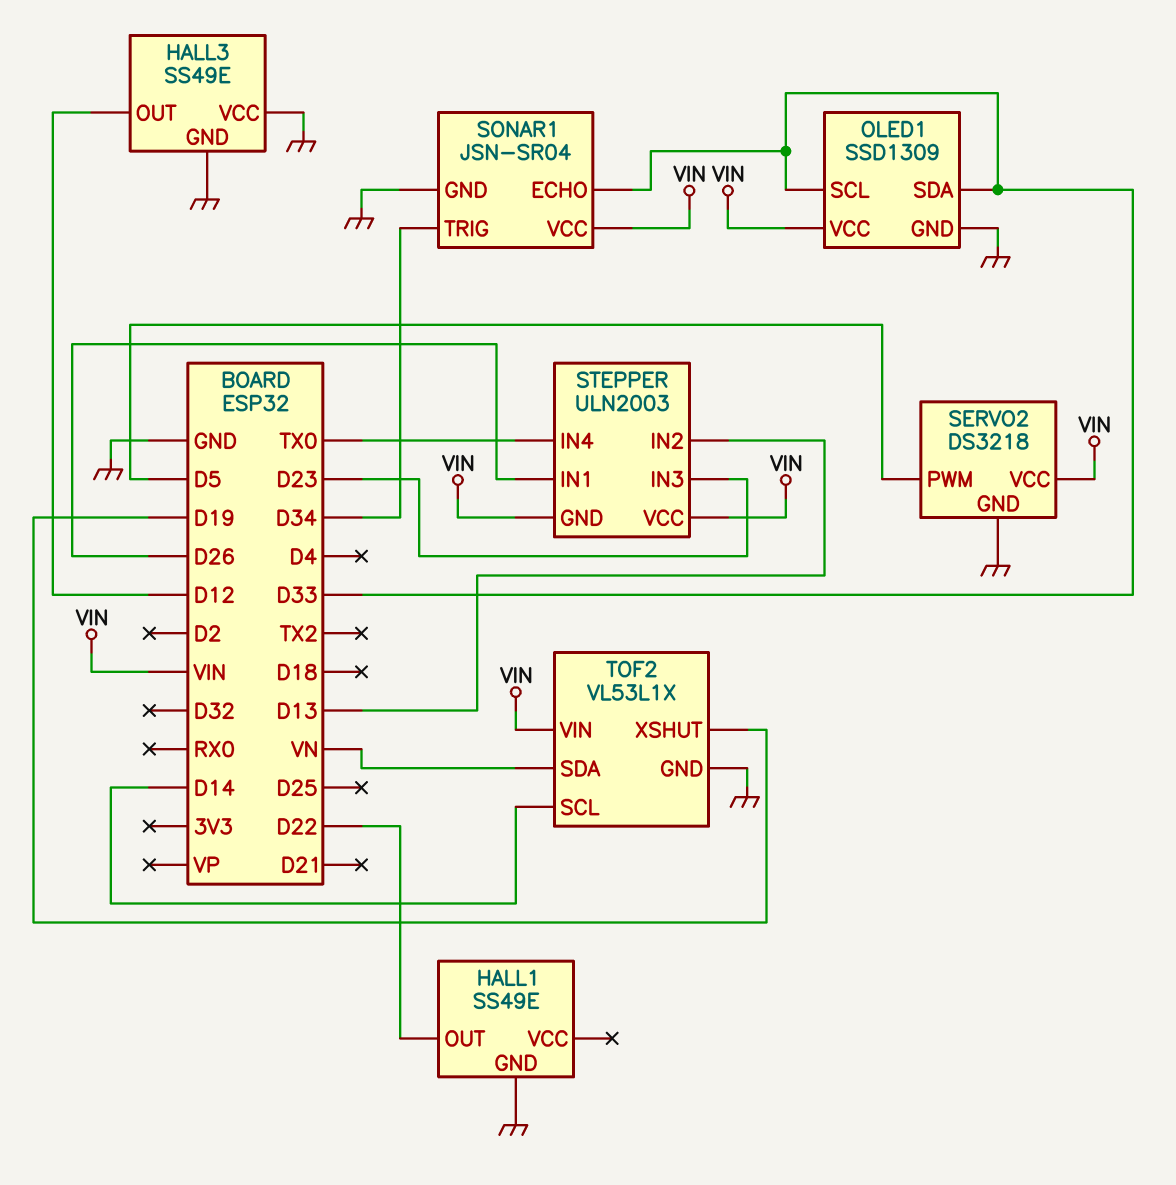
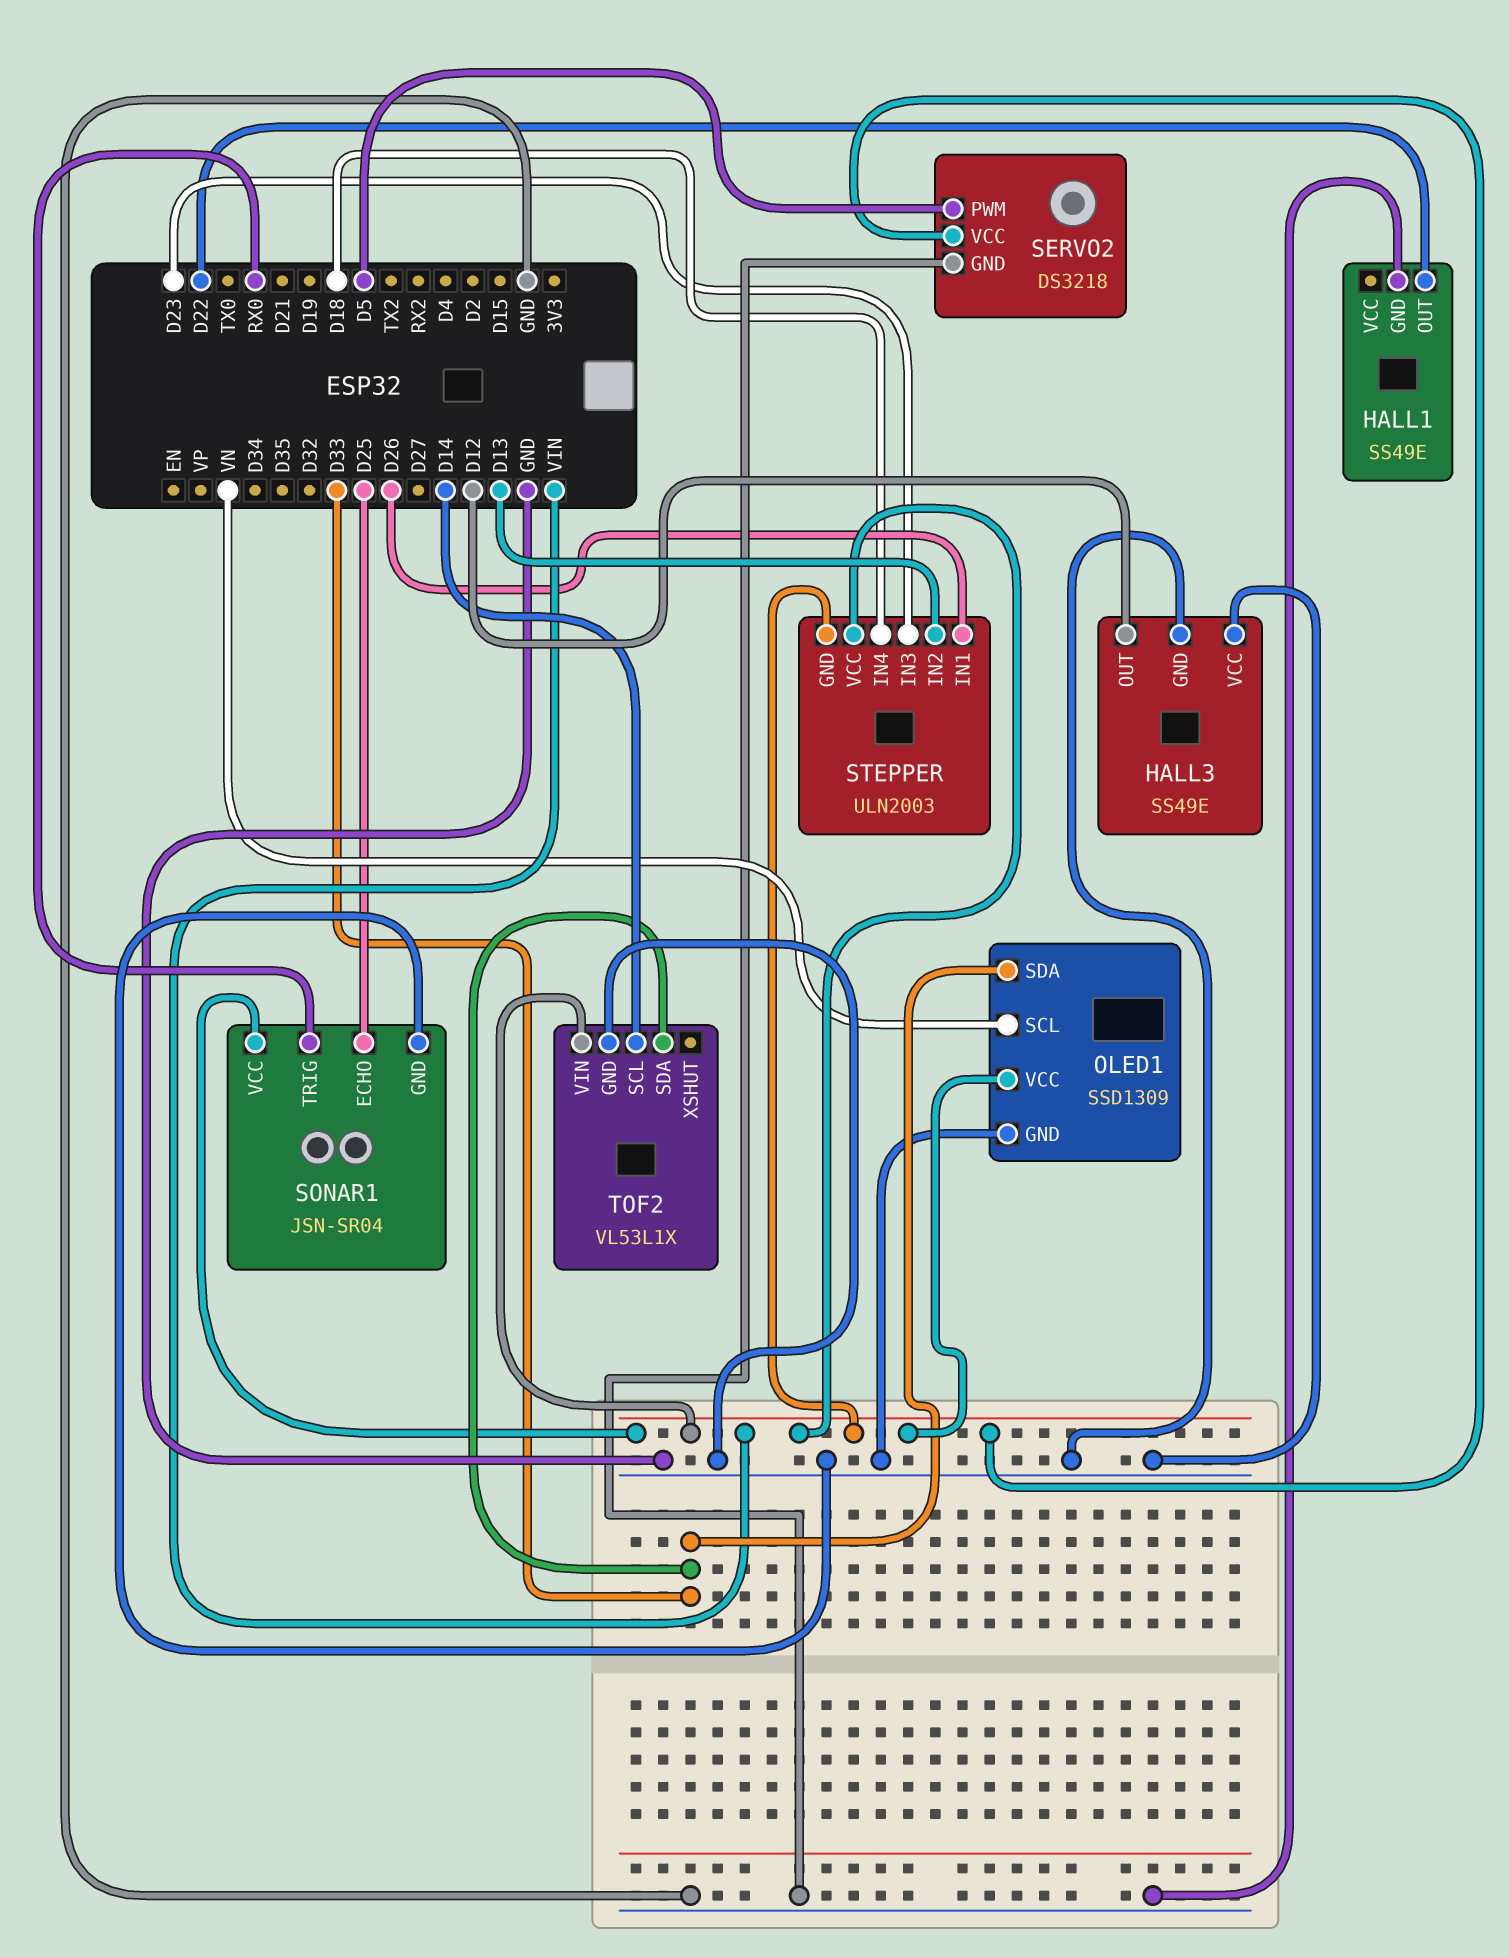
OLED1 pin SCL: D33 -> VN
SONAR1 pin ECHO: D33 -> D25
SONAR1 pin TRIG: D34 -> RX0
STEPPER pin IN4: TX0 -> D18
TOF2 pin SDA: VN -> D33
TOF2 pin XSHUT: D19 -> none

